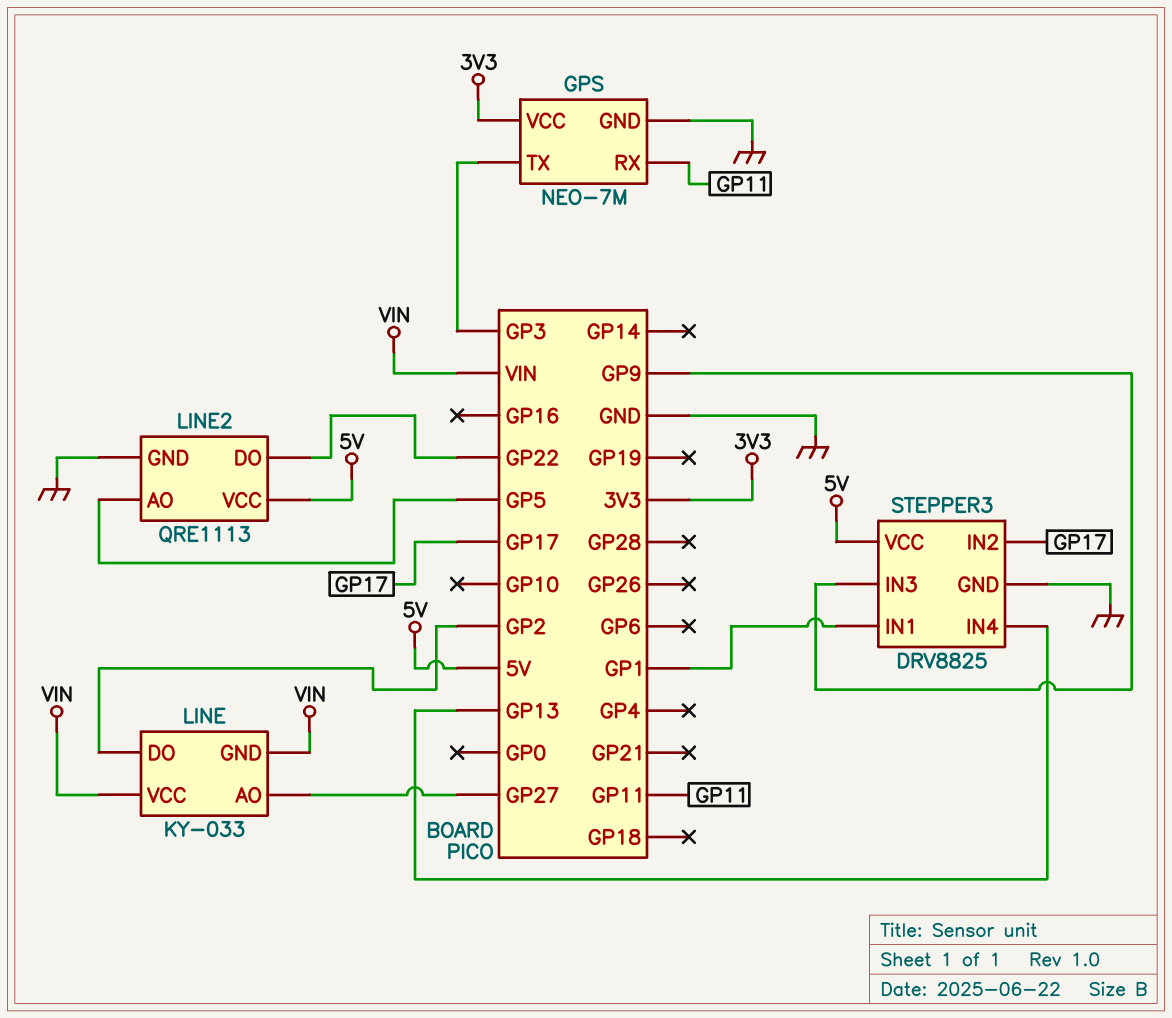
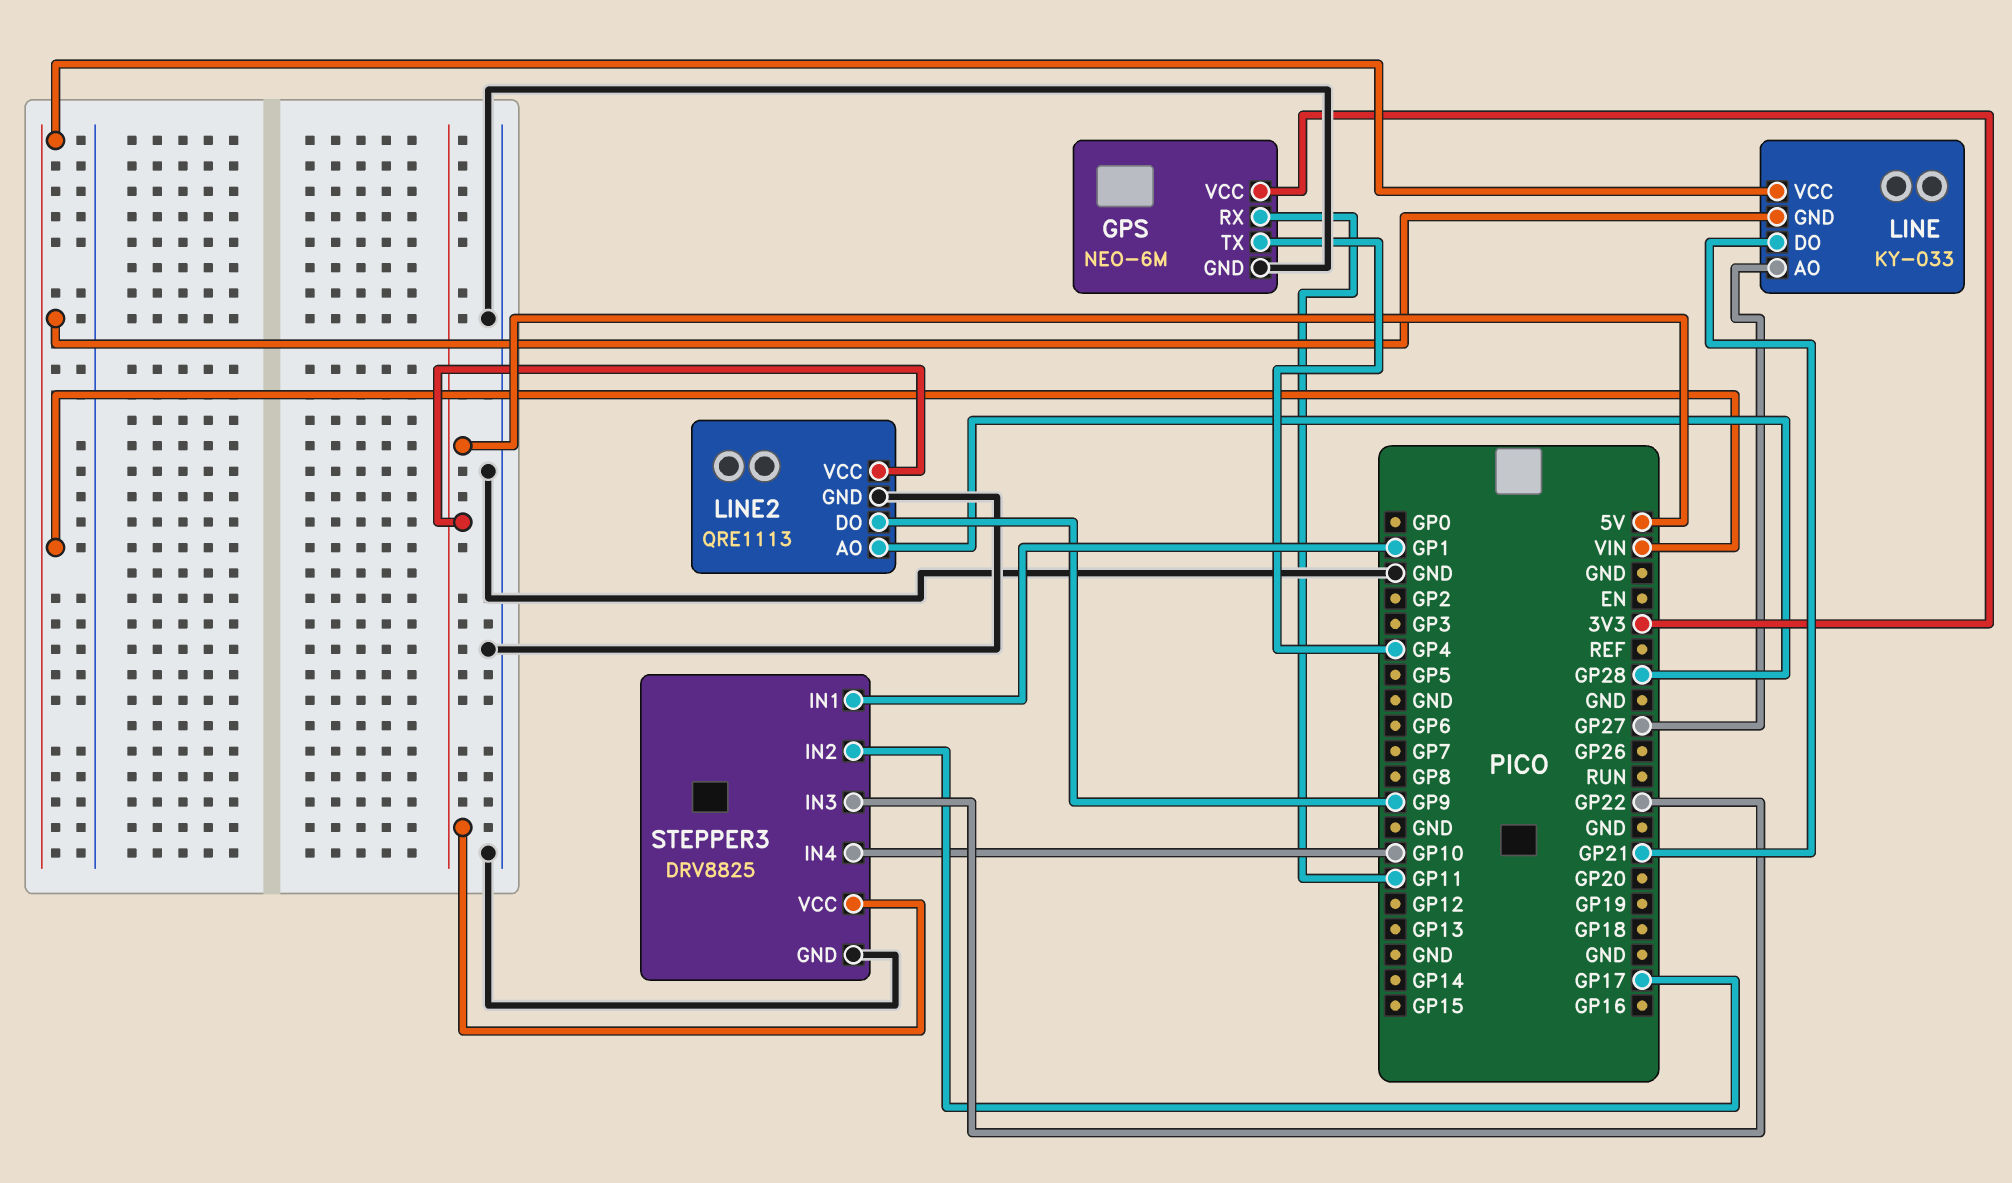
GPS: NEO-7M -> NEO-6M
GPS pin TX: GP3 -> GP4
LINE pin DO: GP2 -> GP21
LINE2 pin AO: GP5 -> GP28
LINE2 pin DO: GP22 -> GP9
STEPPER3 pin IN3: GP9 -> GP22
STEPPER3 pin IN4: GP13 -> GP10

